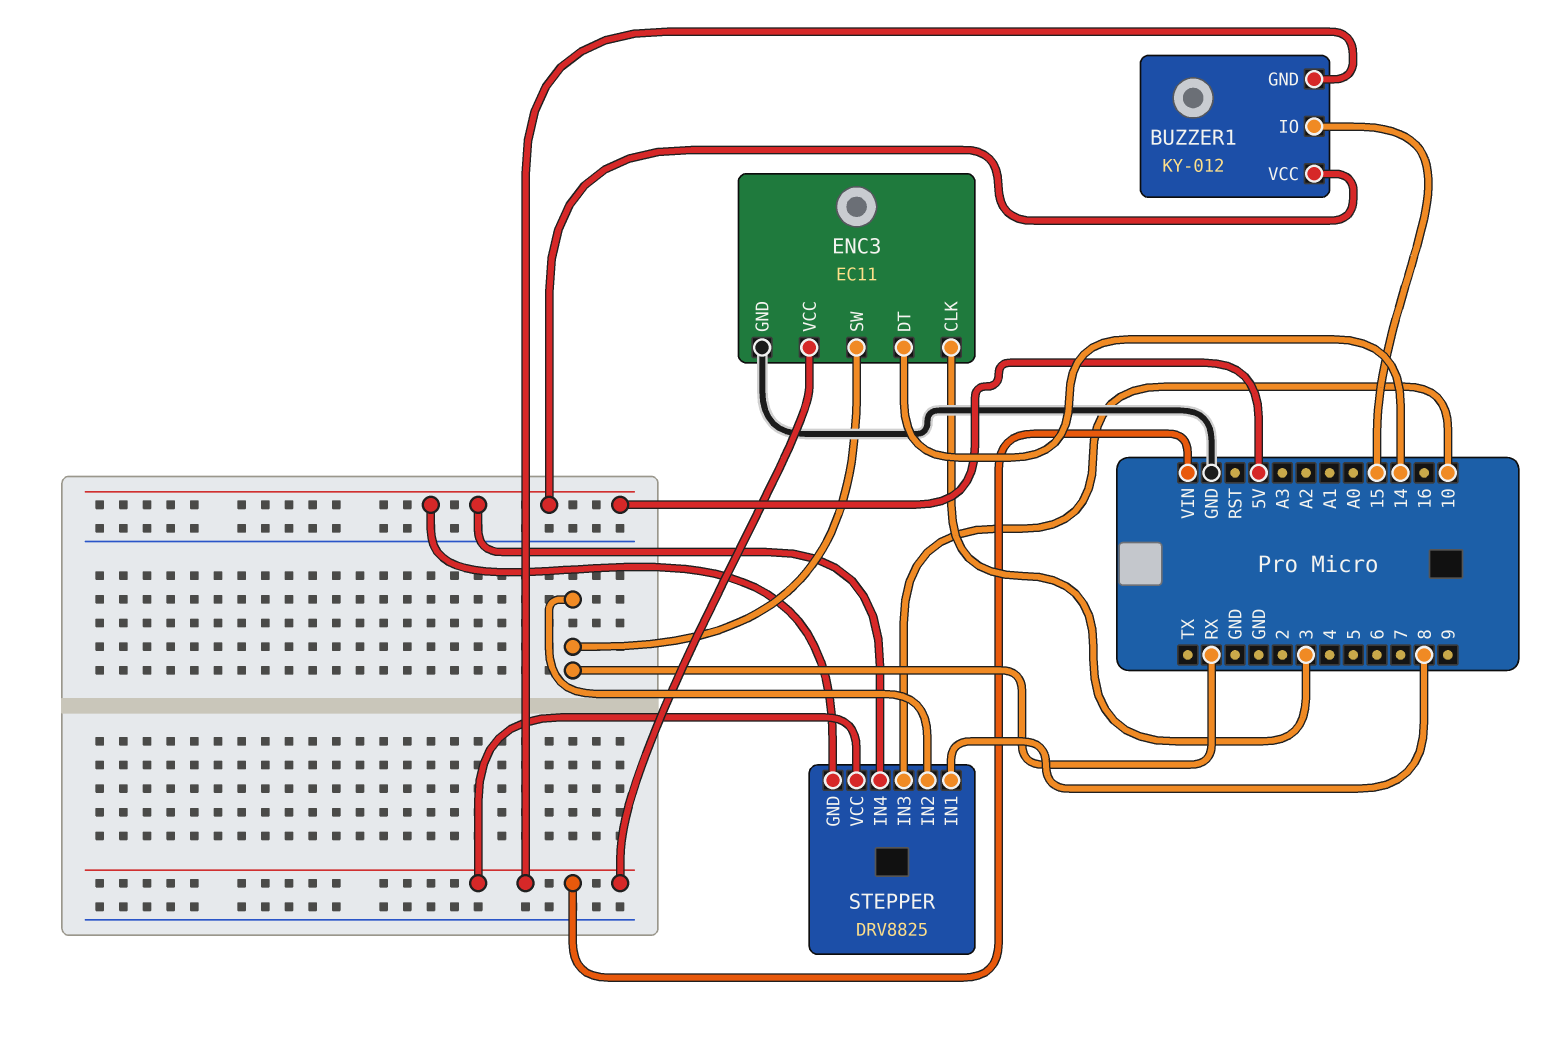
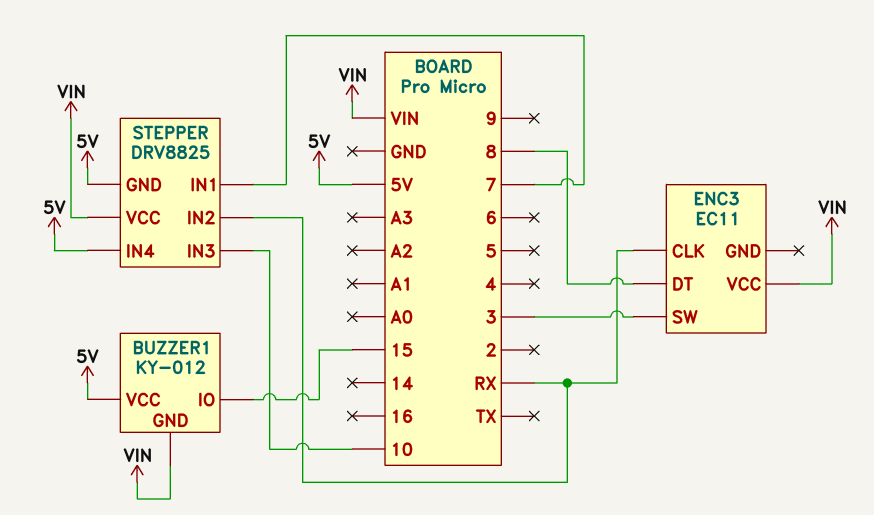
ENC3 pin CLK: 3 -> RX
ENC3 pin DT: 14 -> 8
ENC3 pin GND: GND -> none
ENC3 pin SW: RX -> 3
STEPPER pin IN1: 8 -> 7

